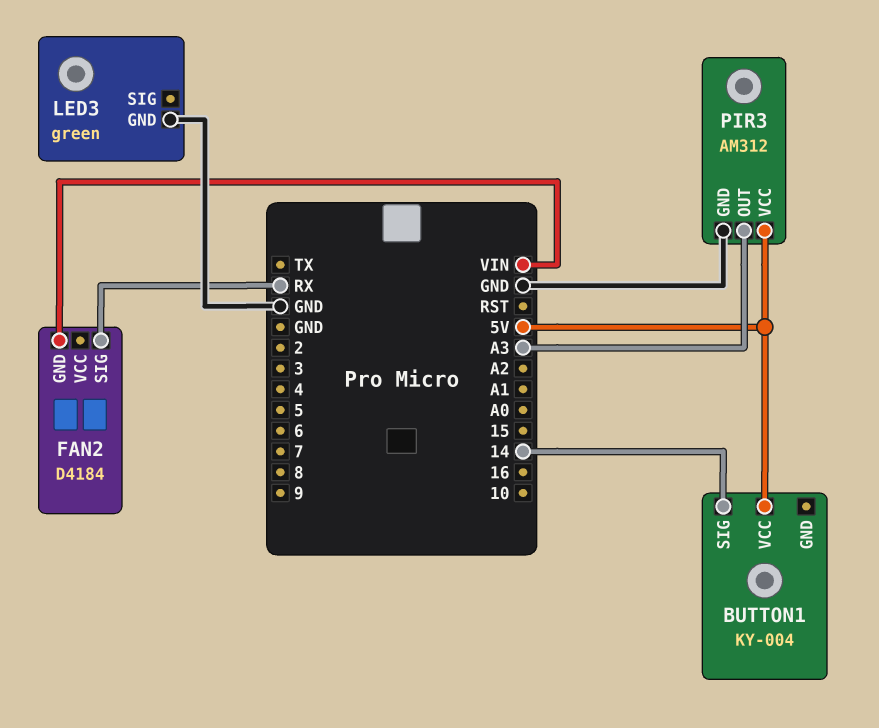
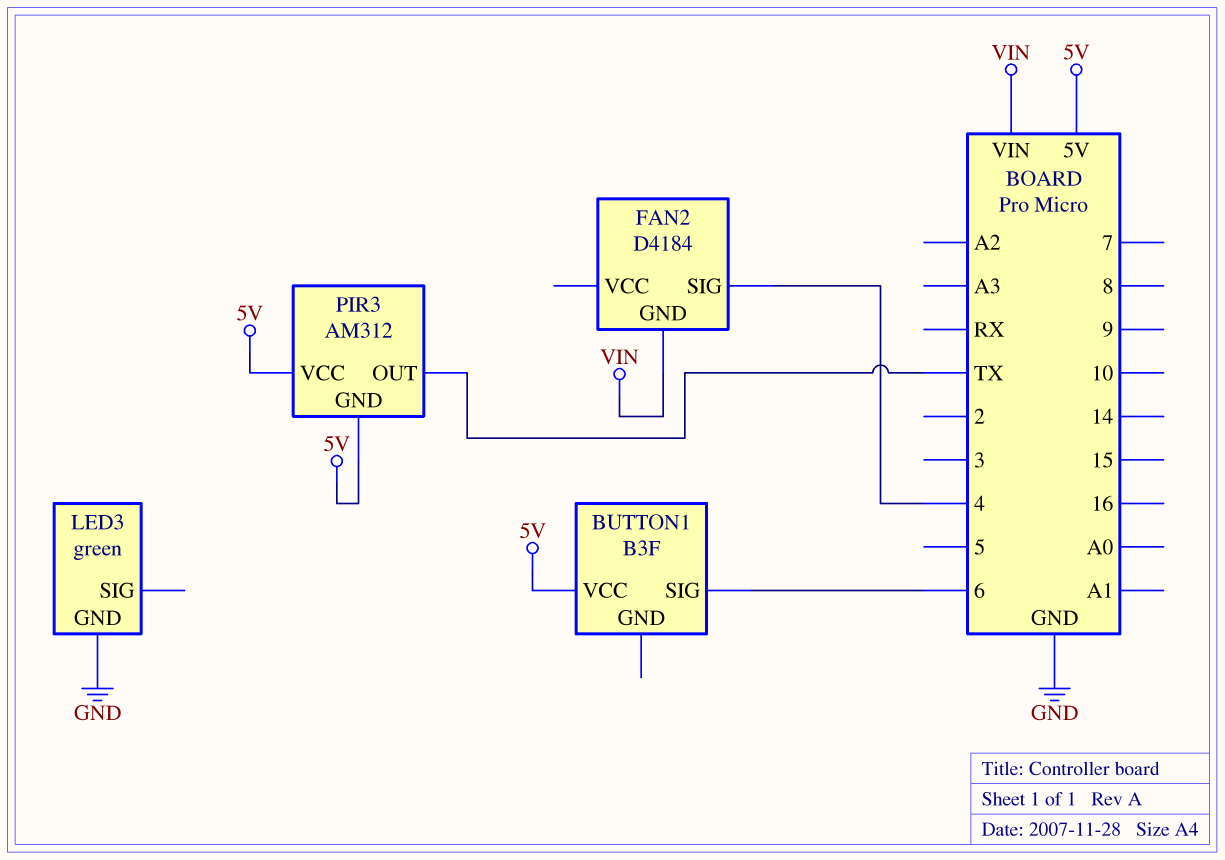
BUTTON1: KY-004 -> B3F
BUTTON1 pin SIG: 14 -> 6
FAN2 pin SIG: RX -> 4
PIR3 pin GND: GND -> 5V
PIR3 pin OUT: A3 -> TX

